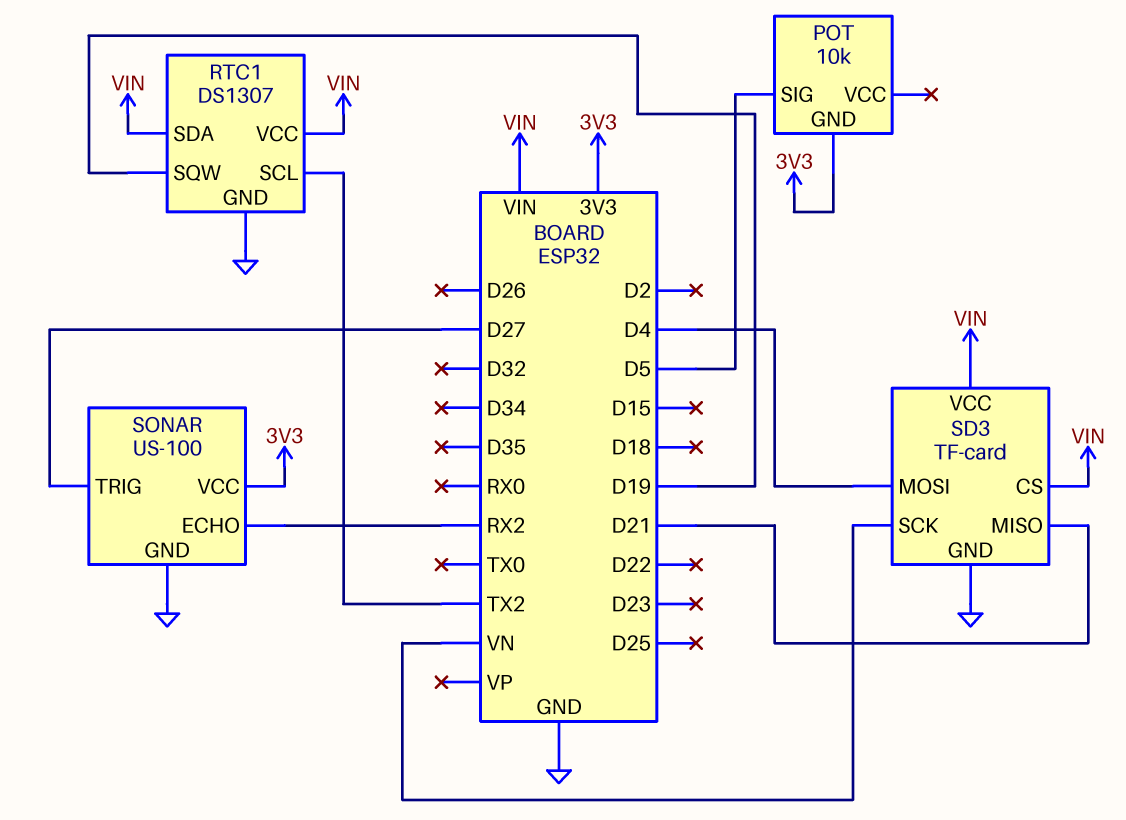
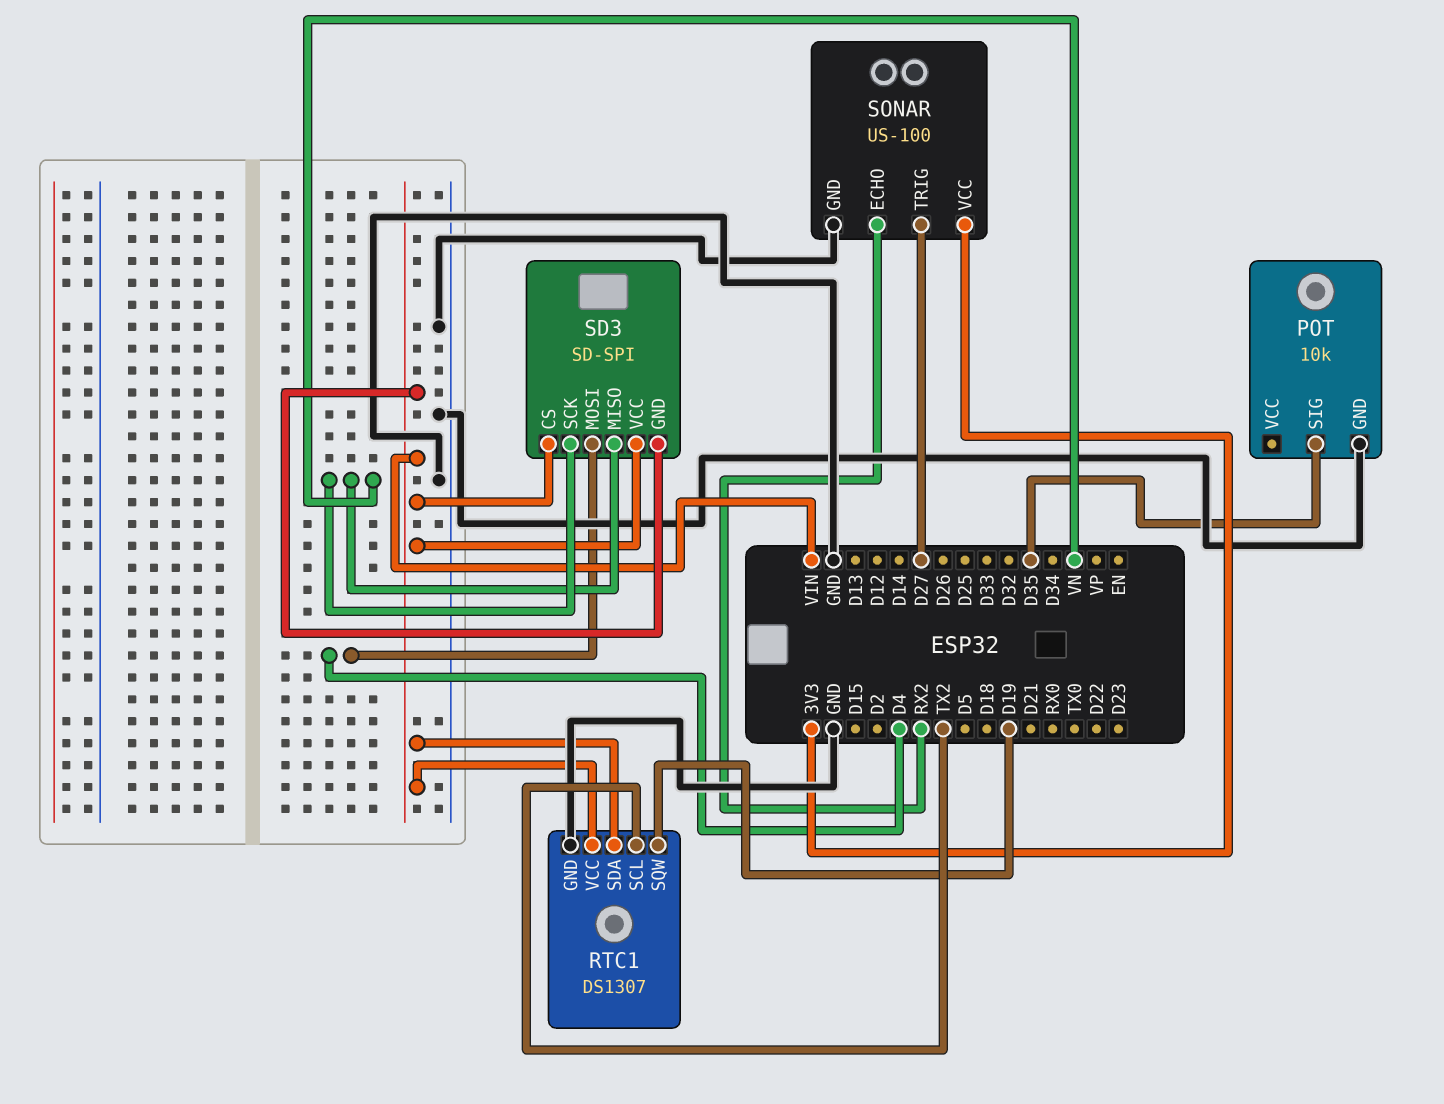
POT pin GND: 3V3 -> GND
POT pin SIG: D5 -> D35
SD3: TF-card -> SD-SPI
SD3 pin GND: GND -> VIN
SD3 pin MISO: D21 -> VN

